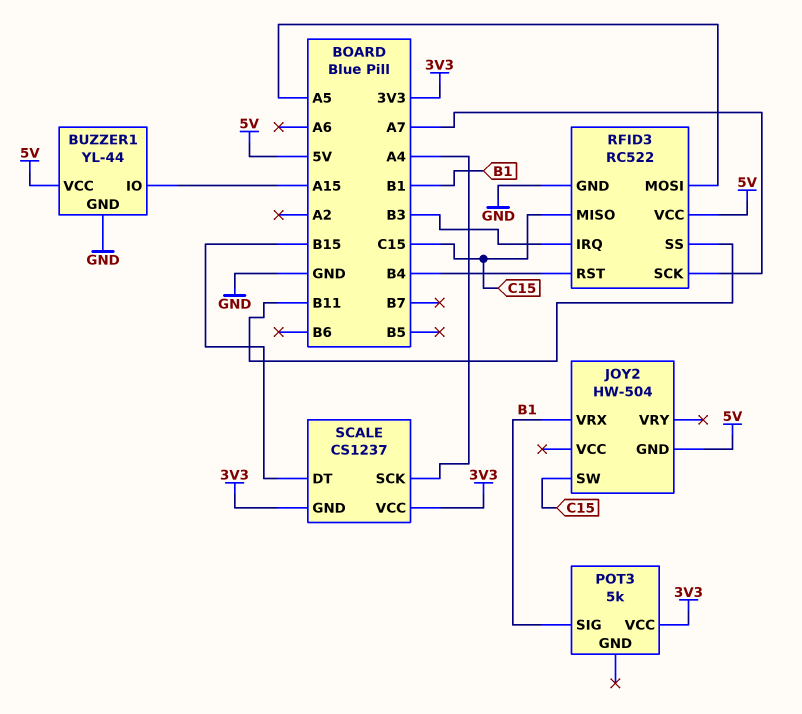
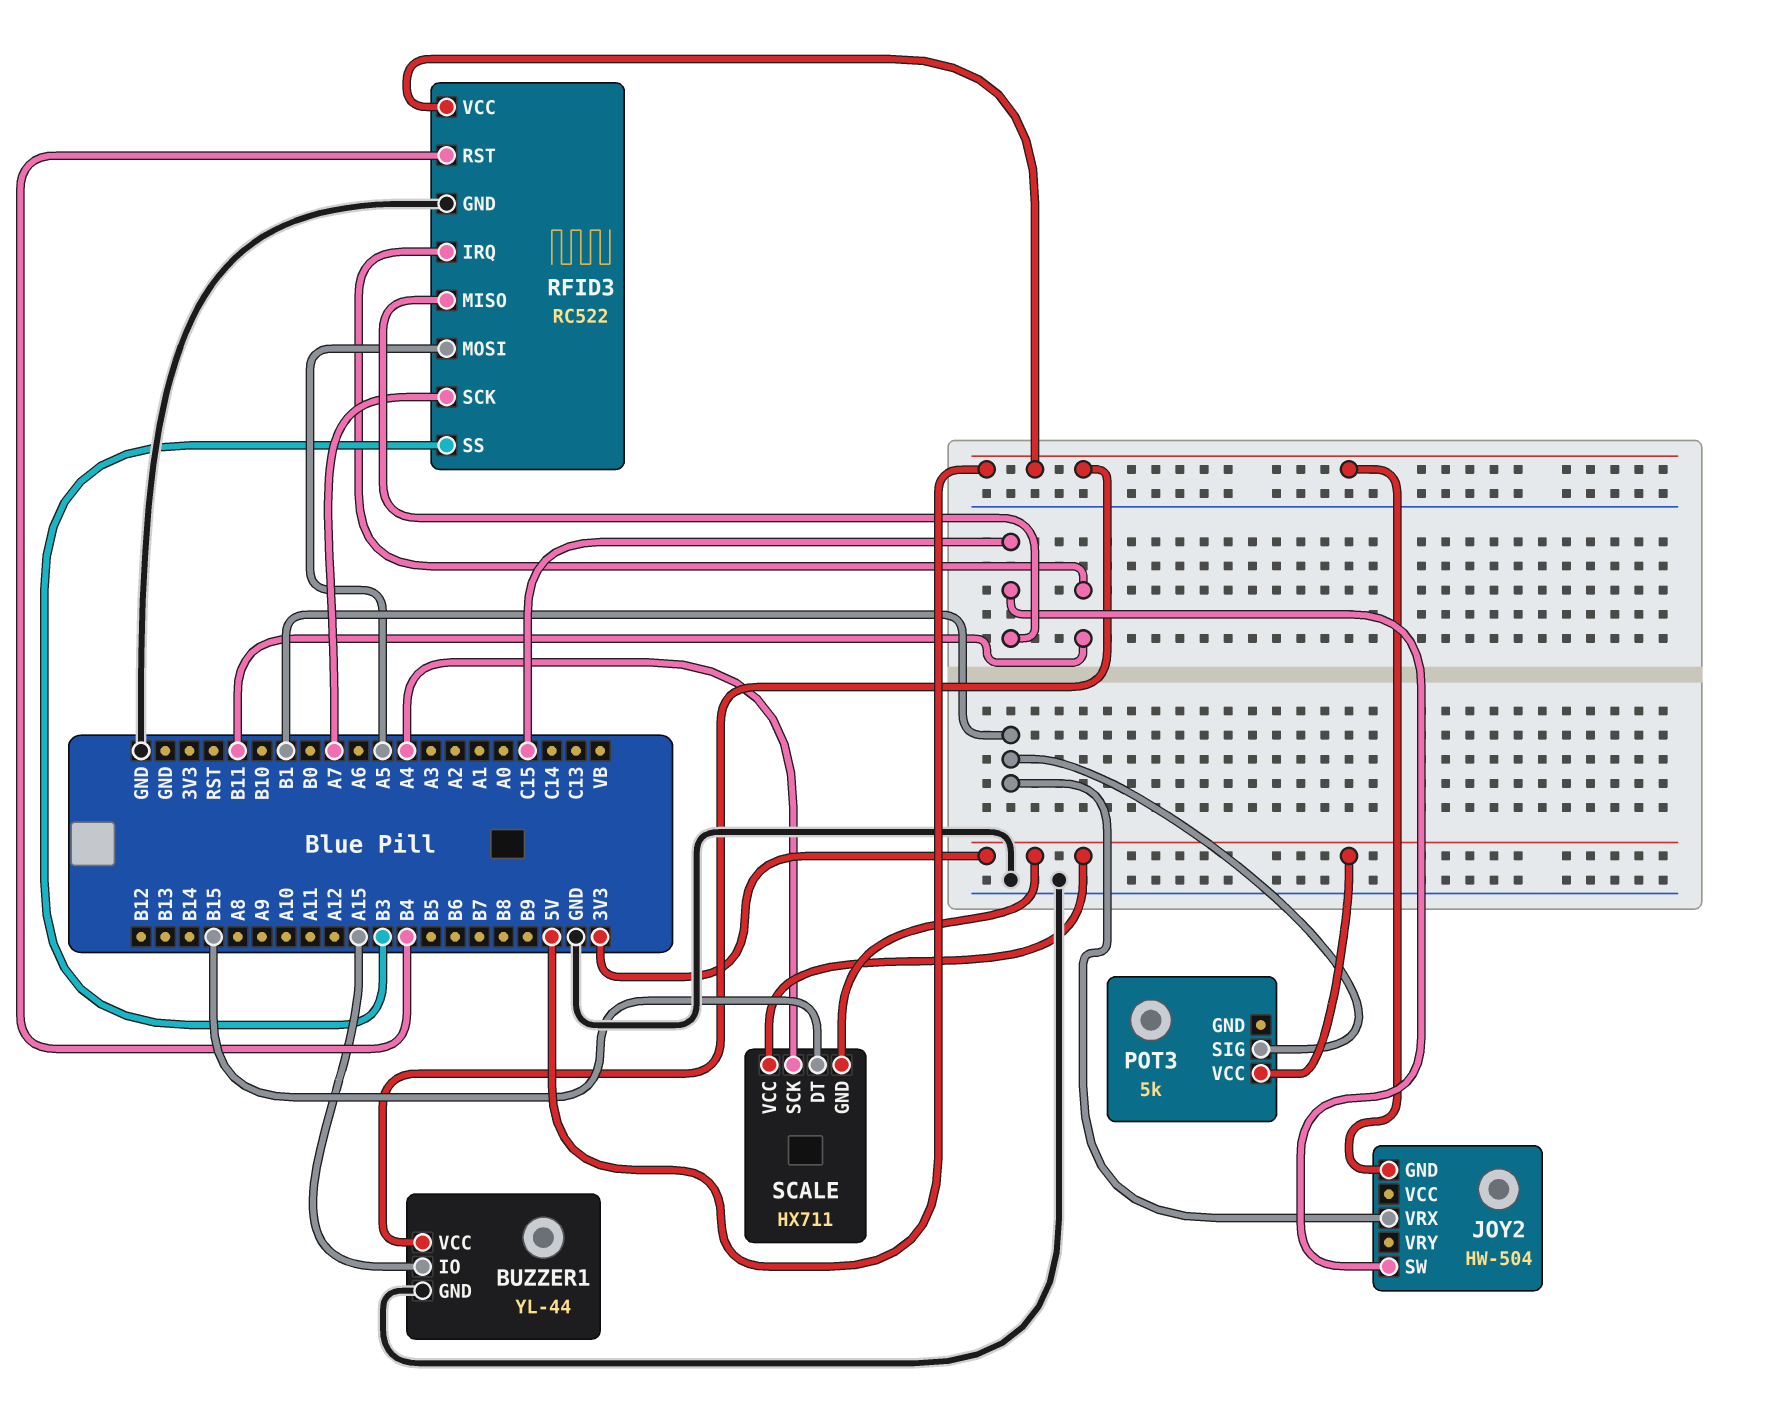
RFID3 pin IRQ: B3 -> B11
RFID3 pin SS: B11 -> B3
SCALE: CS1237 -> HX711

